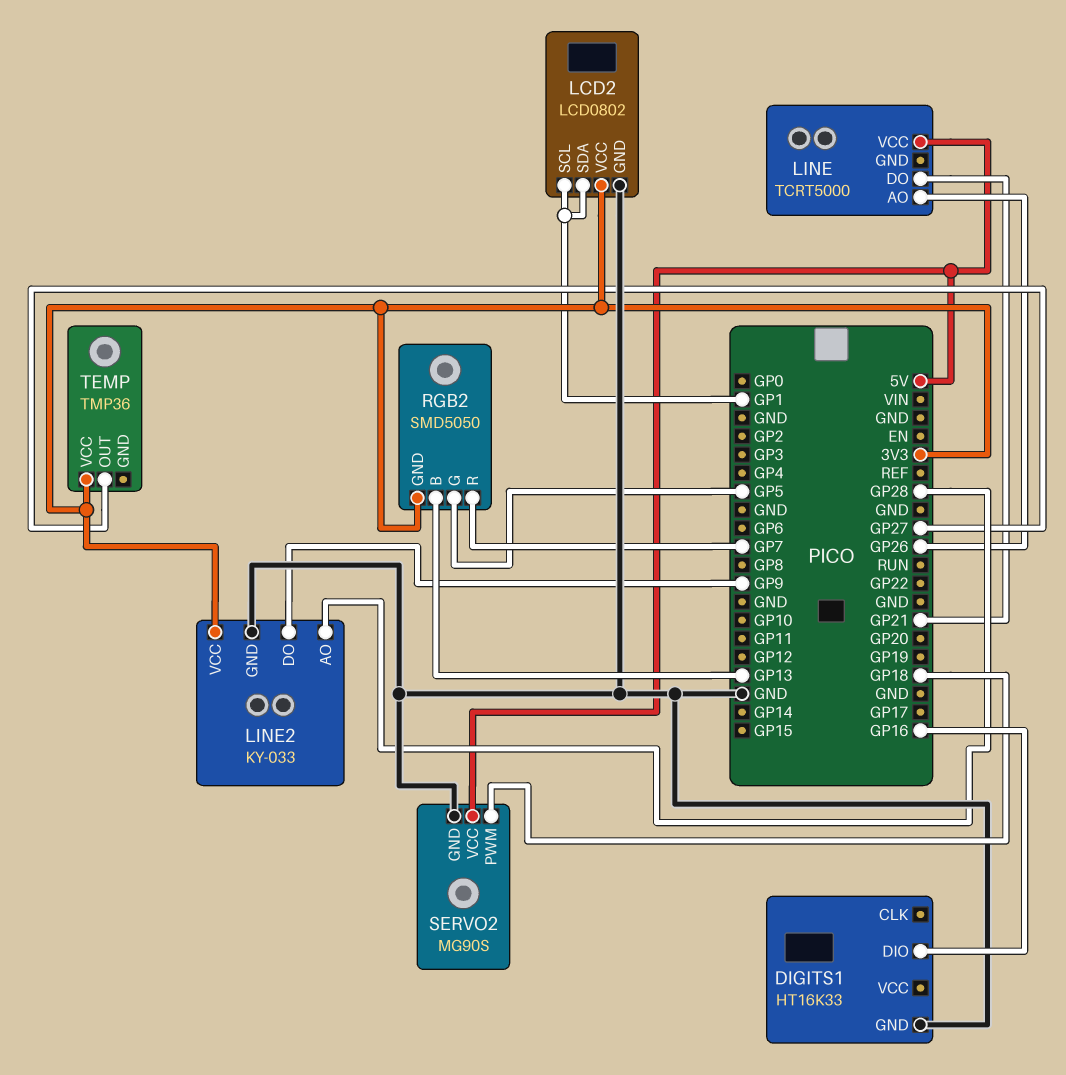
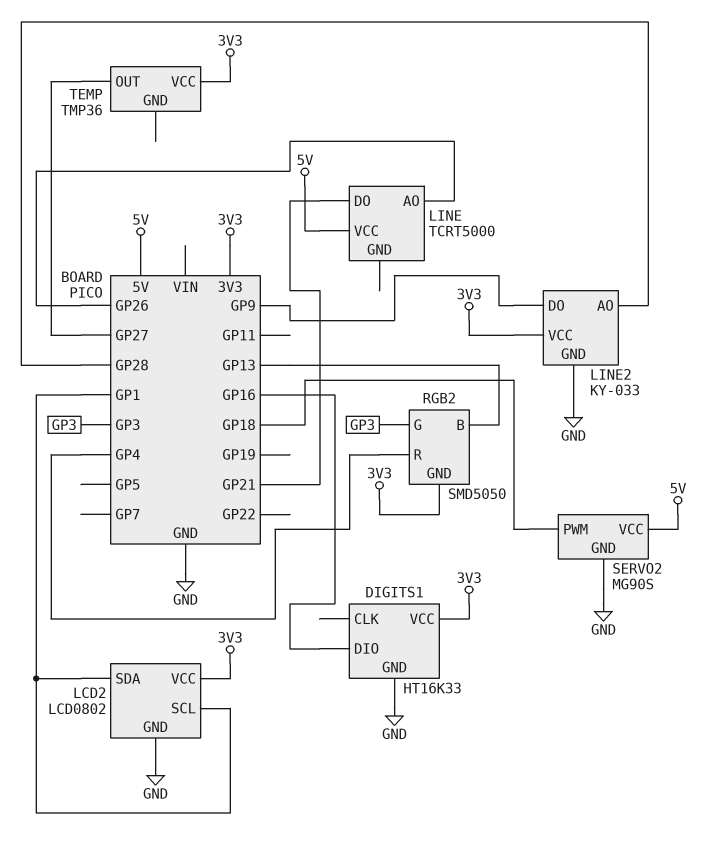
DIGITS1 pin VCC: none -> 3V3
RGB2 pin G: GP5 -> GP3
RGB2 pin R: GP7 -> GP4

